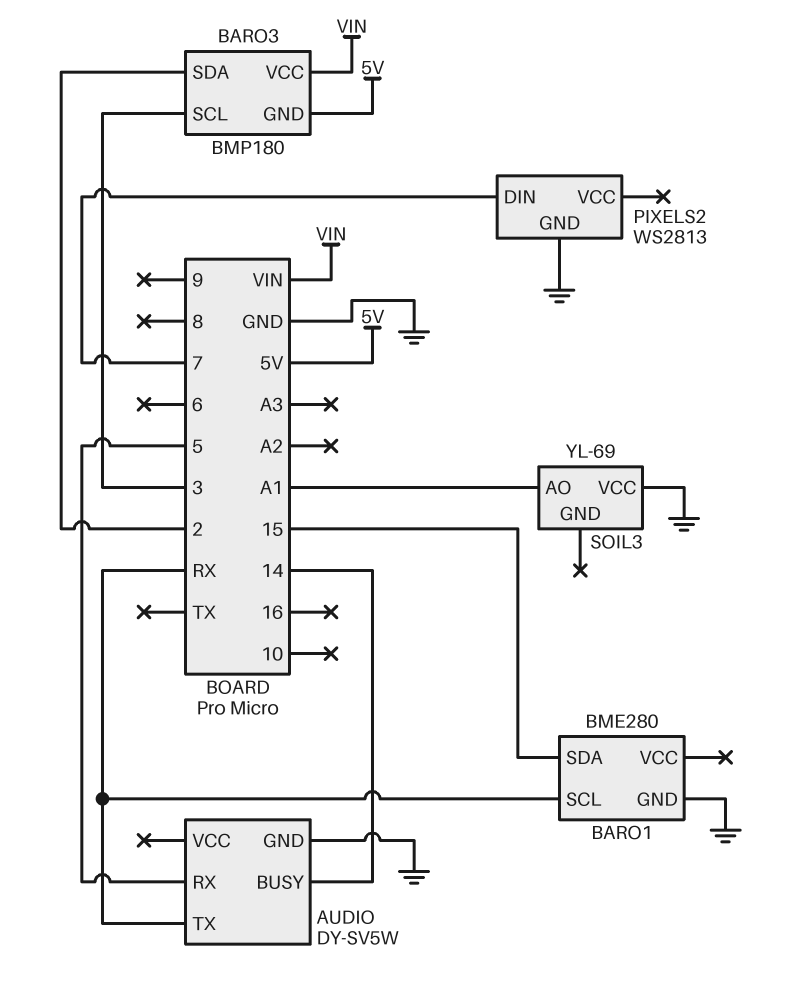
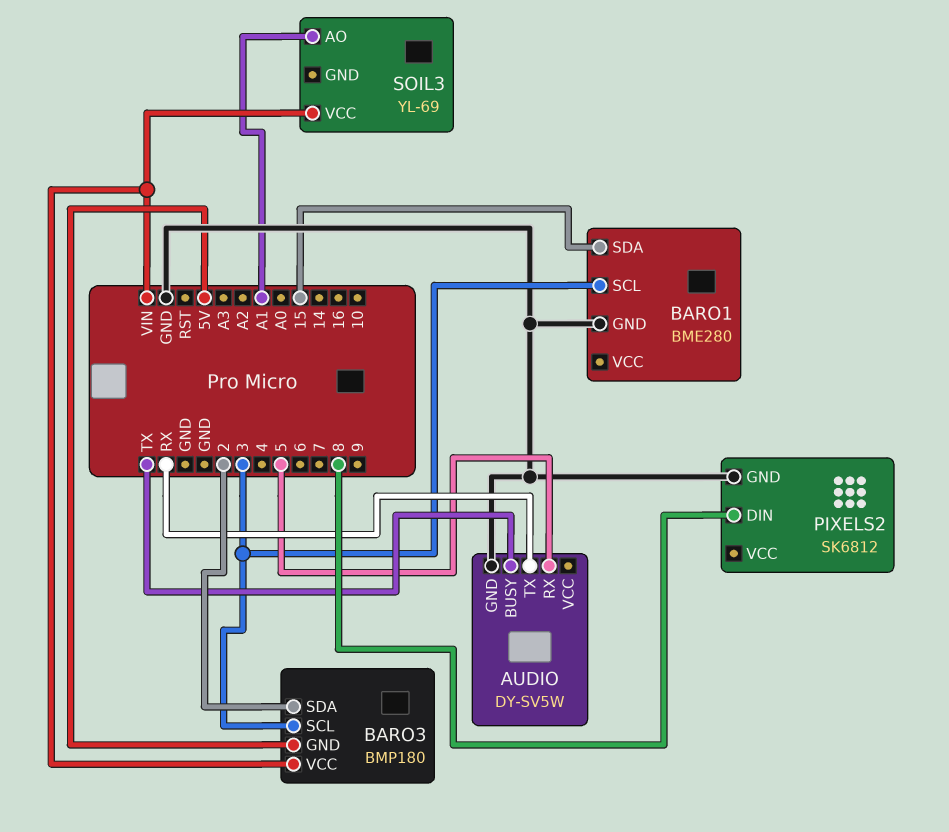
AUDIO pin BUSY: 14 -> TX
BARO1 pin SCL: RX -> 3
PIXELS2: WS2813 -> SK6812
PIXELS2 pin DIN: 7 -> 8
SOIL3 pin VCC: GND -> VIN

